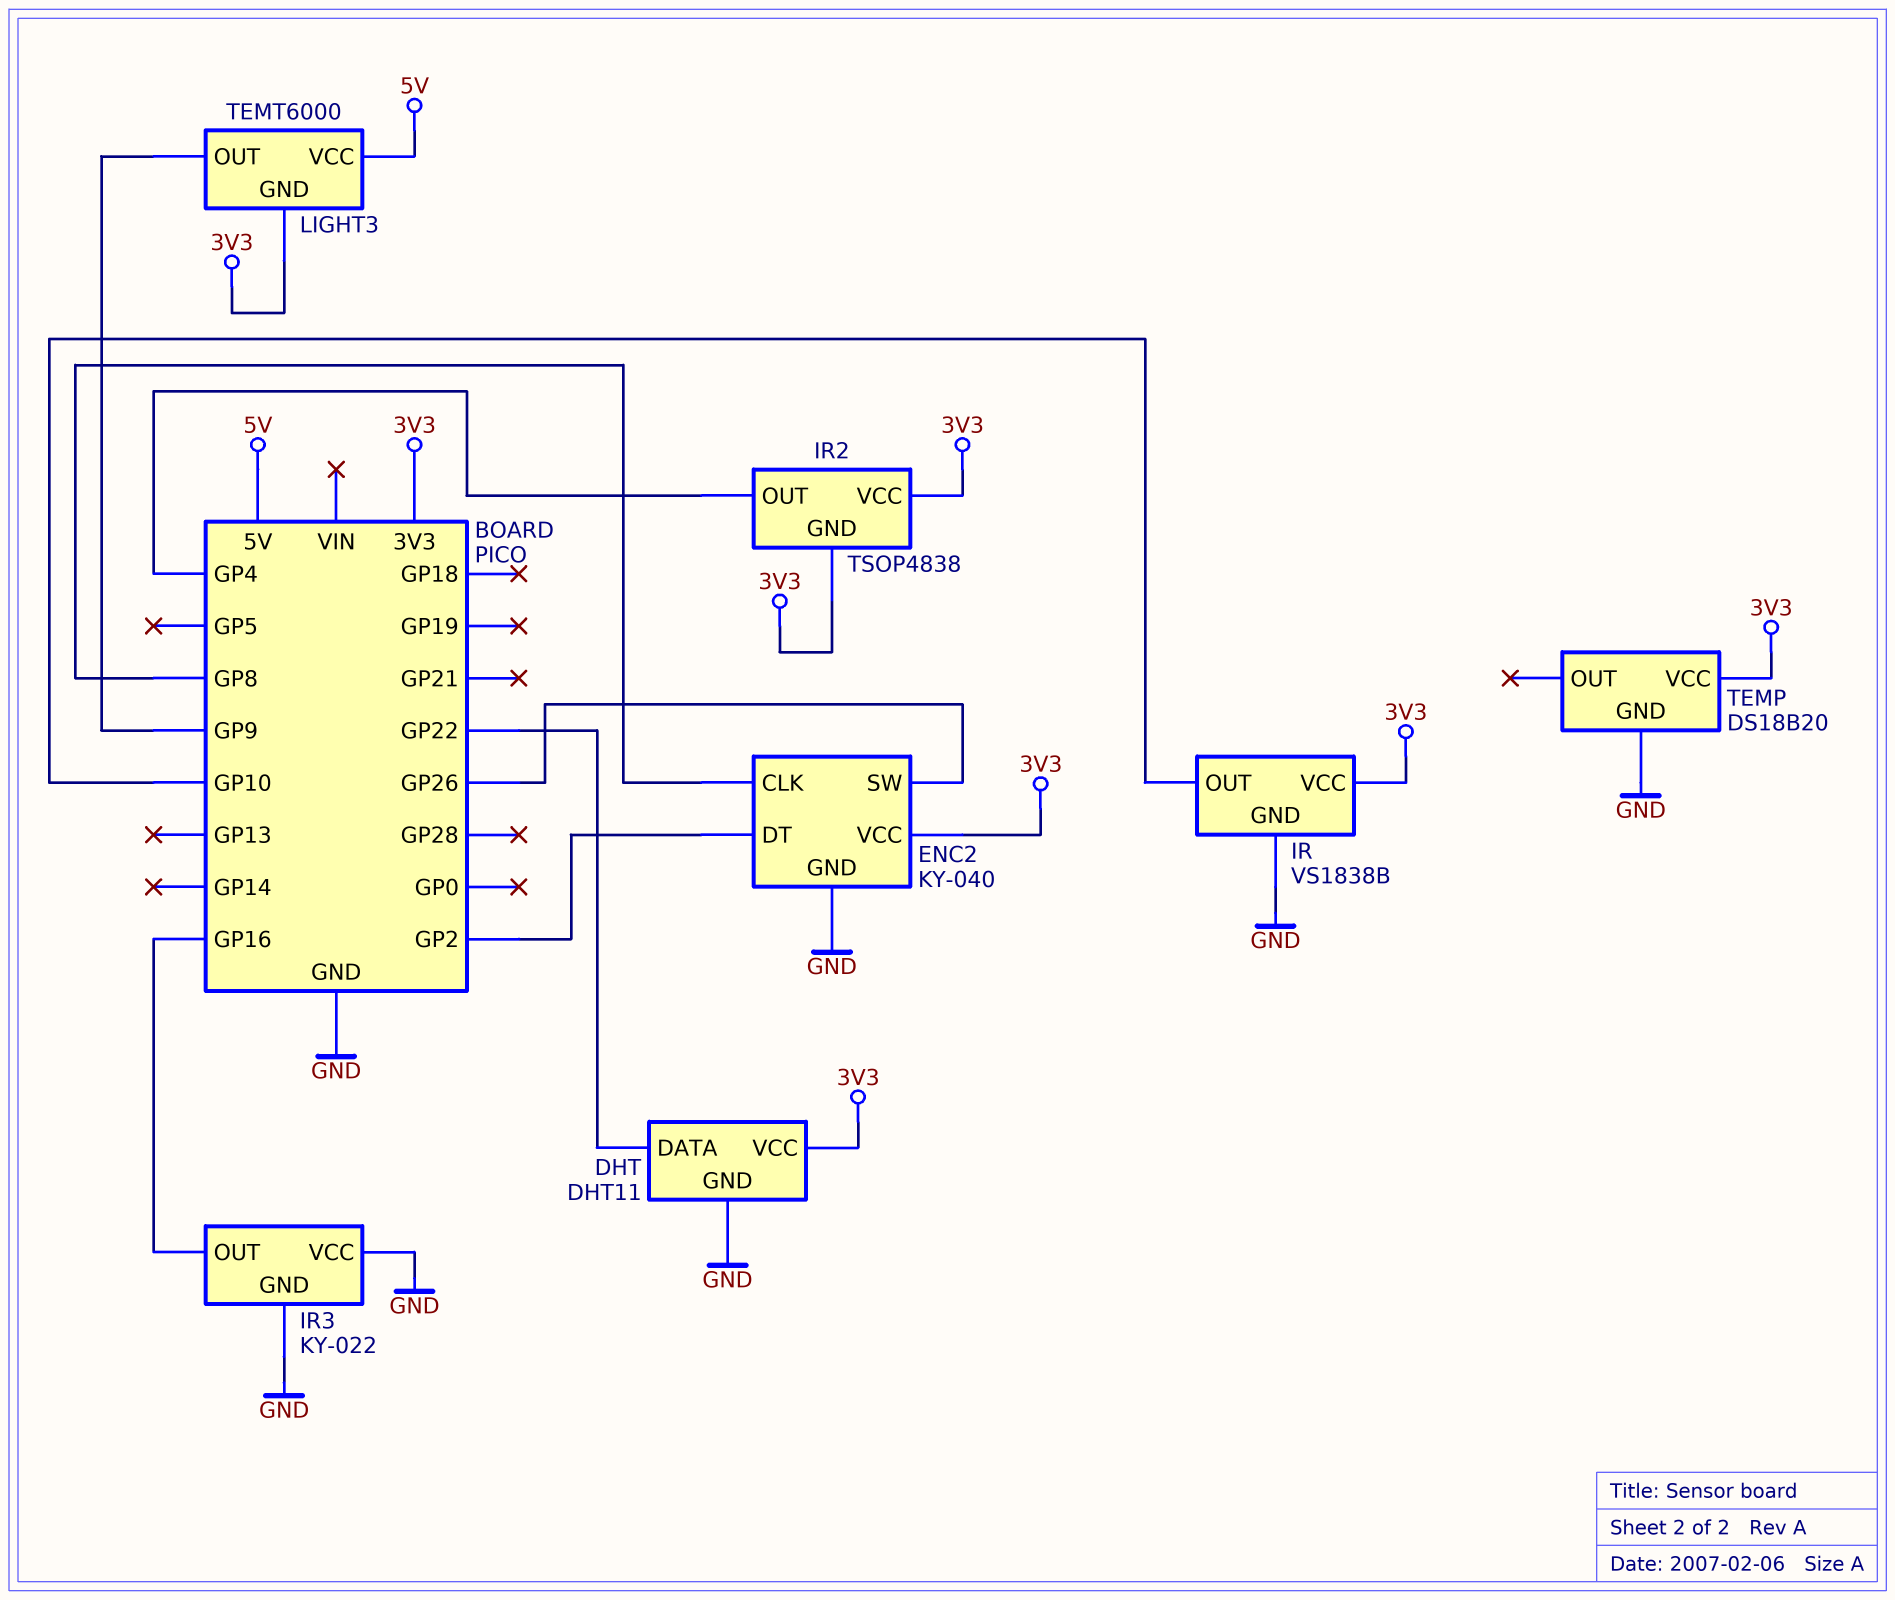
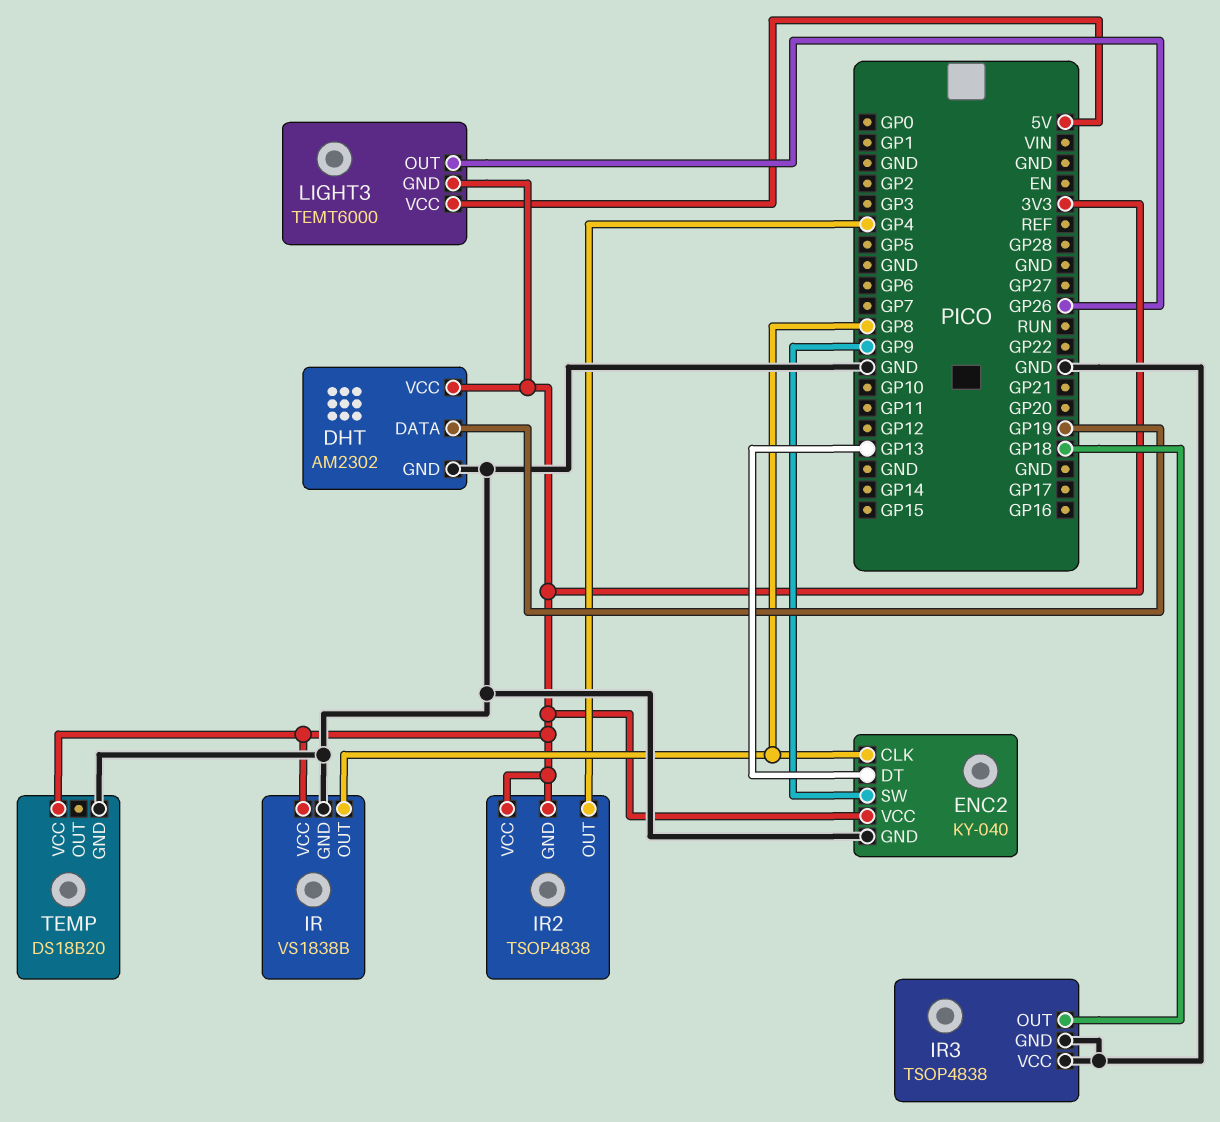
DHT: DHT11 -> AM2302
DHT pin DATA: GP22 -> GP19
ENC2 pin DT: GP2 -> GP13
ENC2 pin SW: GP26 -> GP9
IR pin OUT: GP10 -> GP8
IR3: KY-022 -> TSOP4838
IR3 pin OUT: GP16 -> GP18
LIGHT3 pin OUT: GP9 -> GP26

